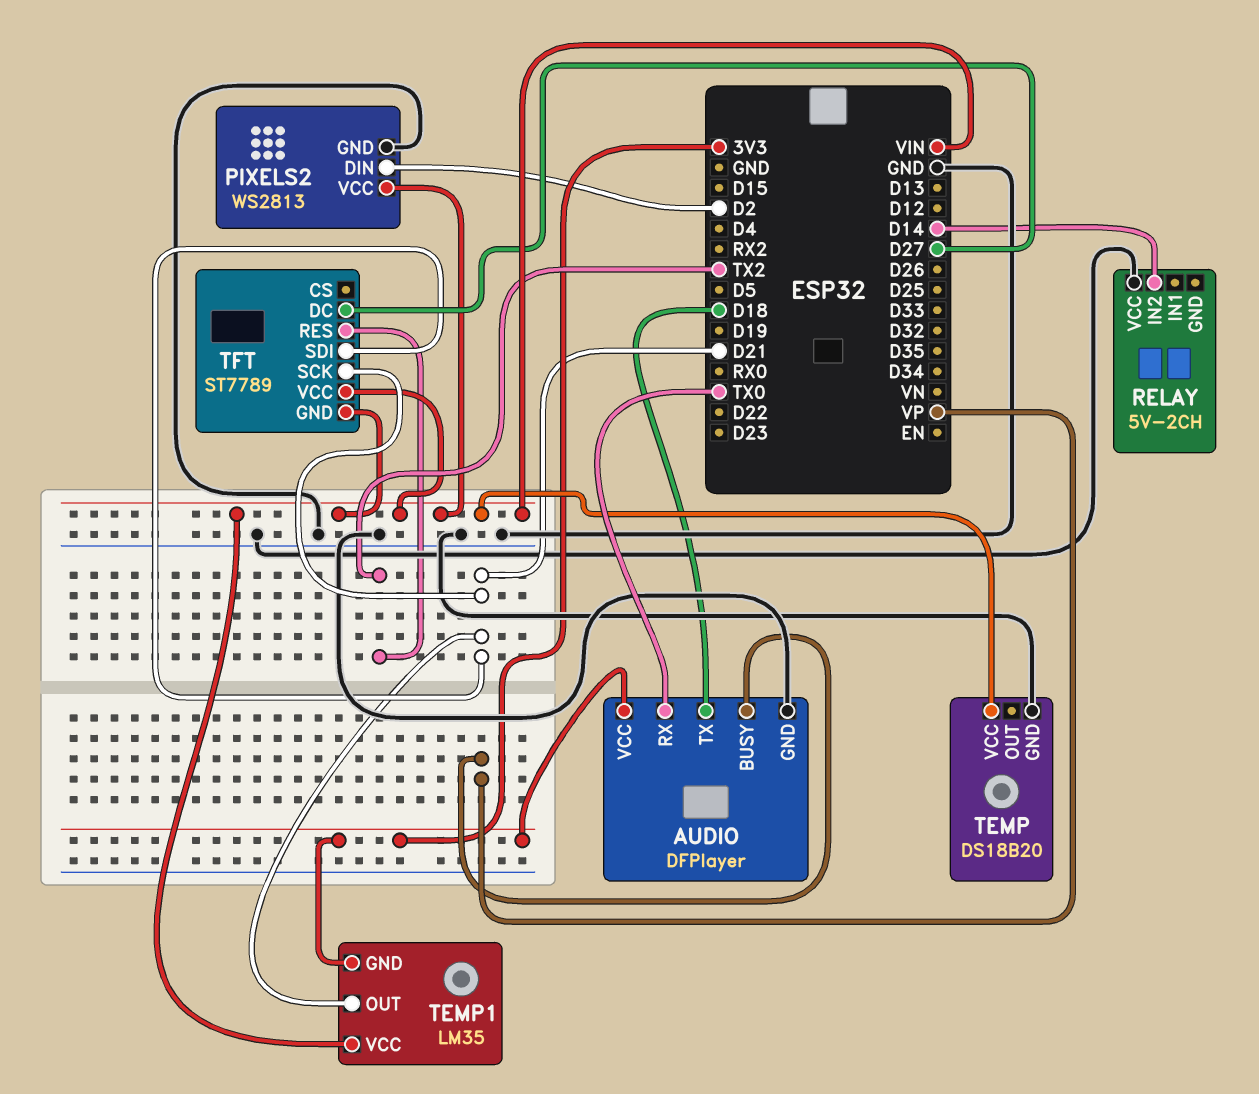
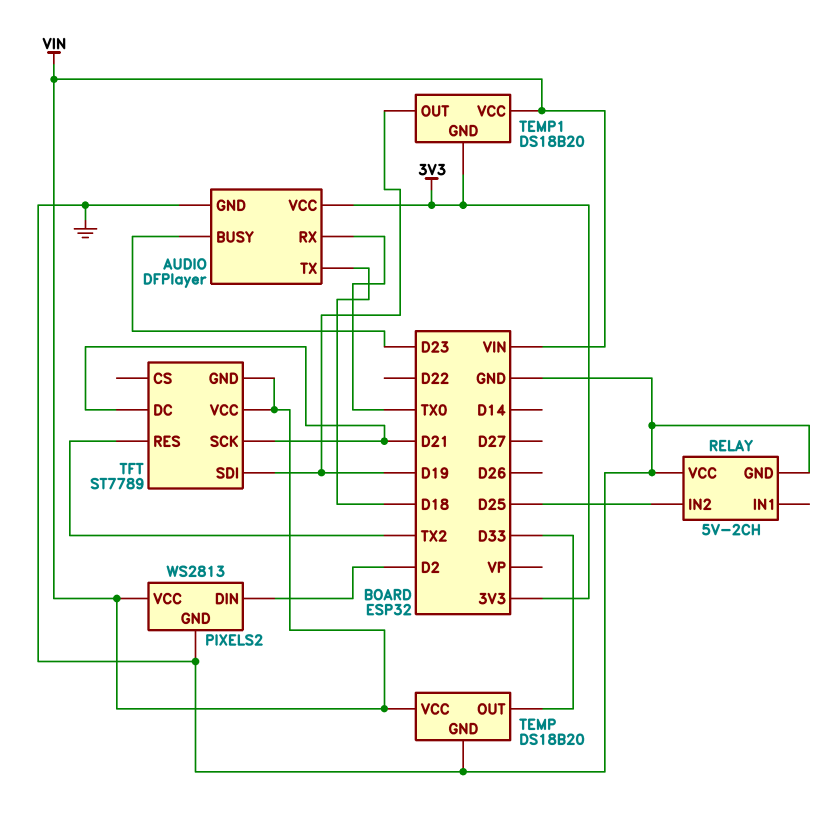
AUDIO pin BUSY: VP -> D23
RELAY pin GND: none -> GND
RELAY pin IN2: D14 -> D25
TEMP pin OUT: none -> D33
TEMP1: LM35 -> DS18B20
TEMP1 pin OUT: D21 -> D19
TFT pin DC: D27 -> D21
TFT pin SDI: D21 -> D19

